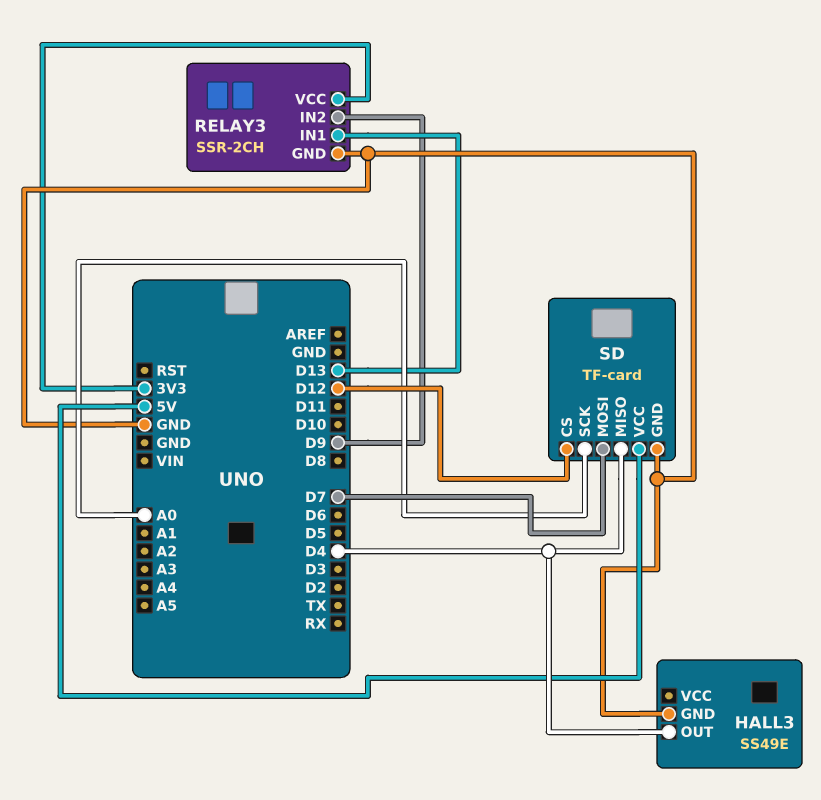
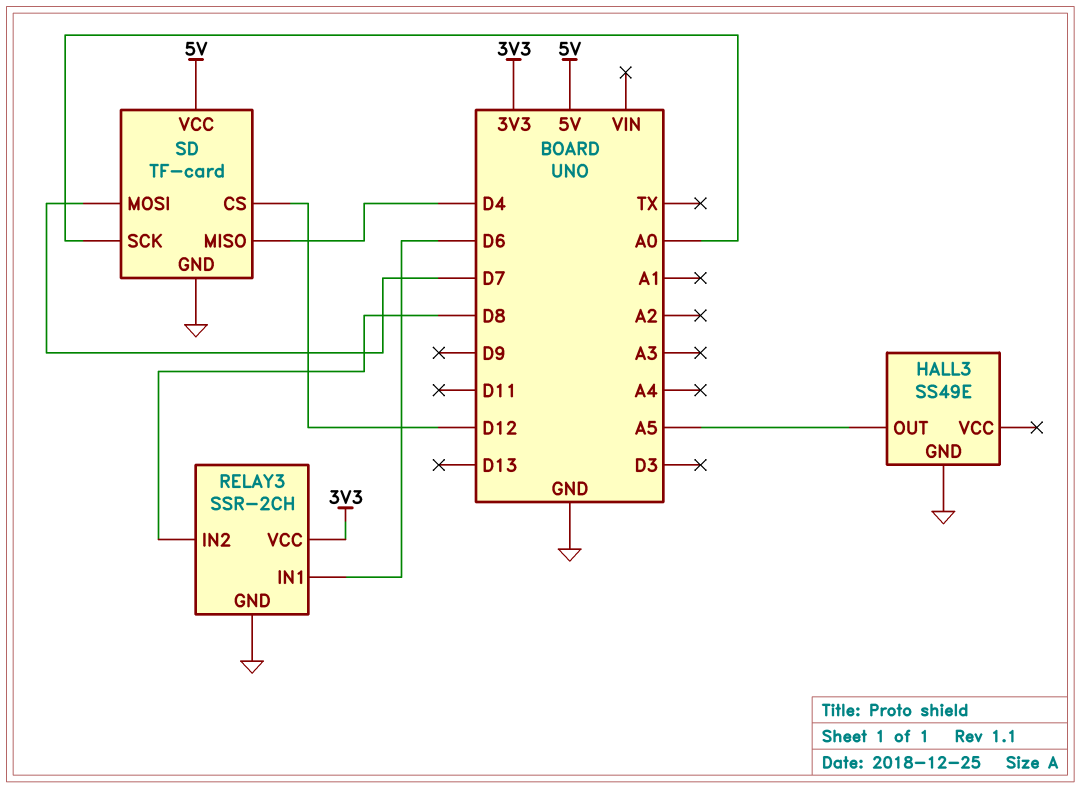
HALL3 pin OUT: D4 -> A5
RELAY3 pin IN1: D13 -> D6
RELAY3 pin IN2: D9 -> D8

